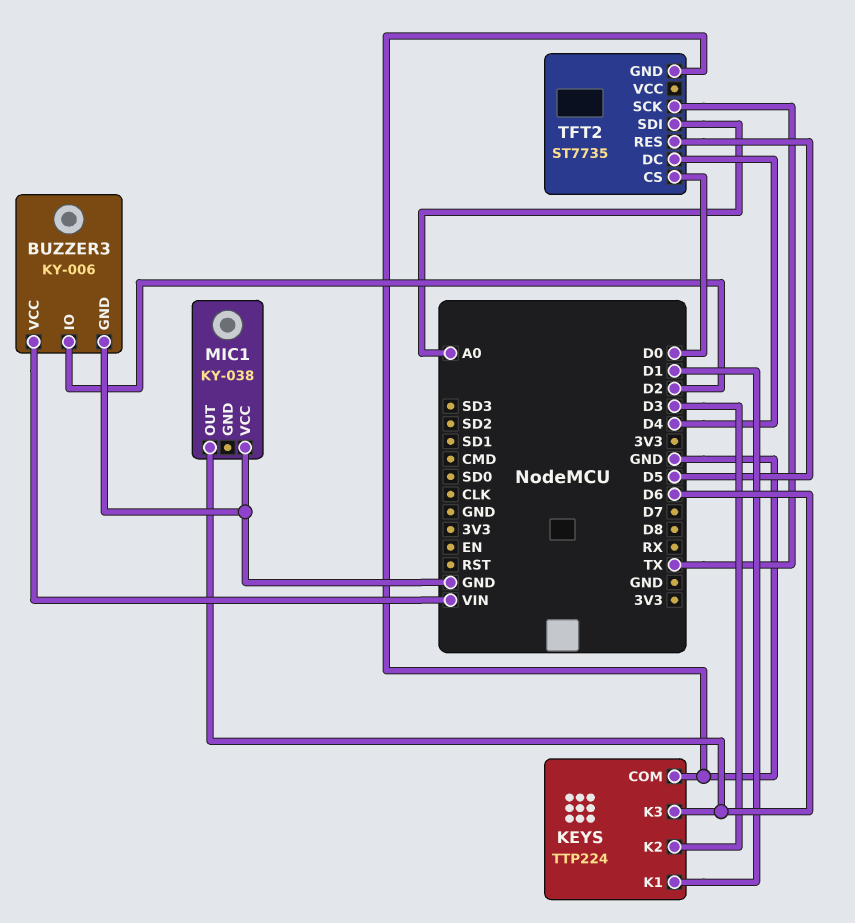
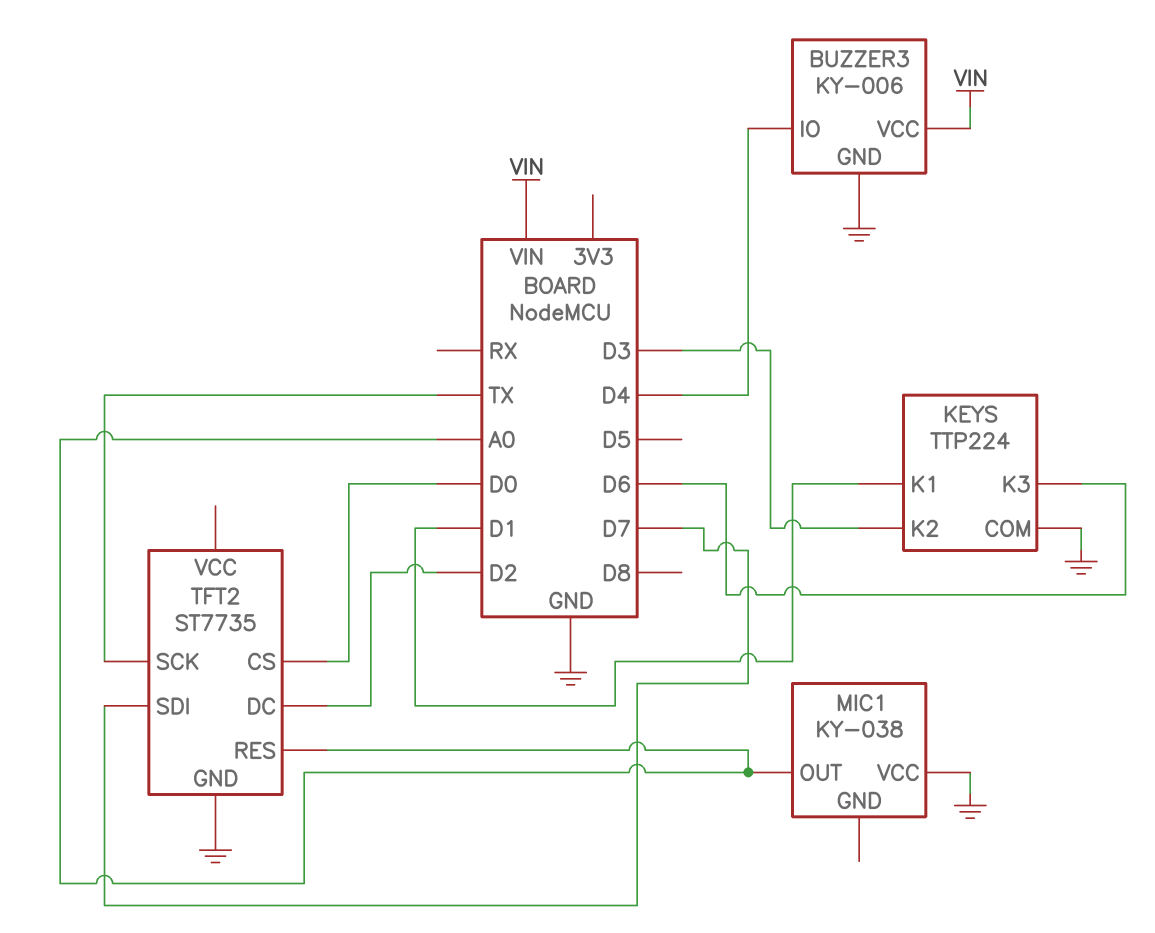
BUZZER3 pin IO: D2 -> D4
MIC1 pin OUT: D6 -> A0
TFT2 pin DC: D4 -> D2
TFT2 pin RES: D5 -> A0
TFT2 pin SDI: A0 -> D7

